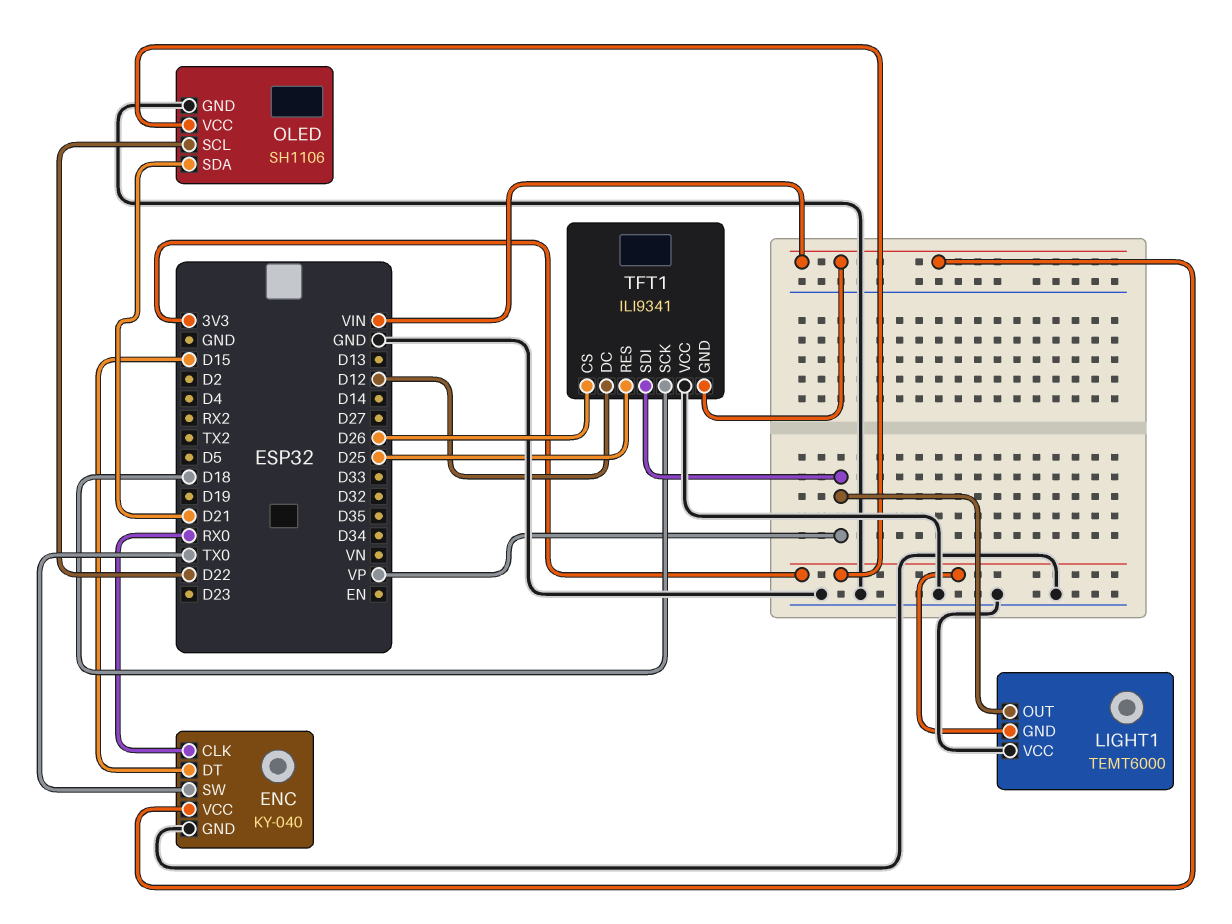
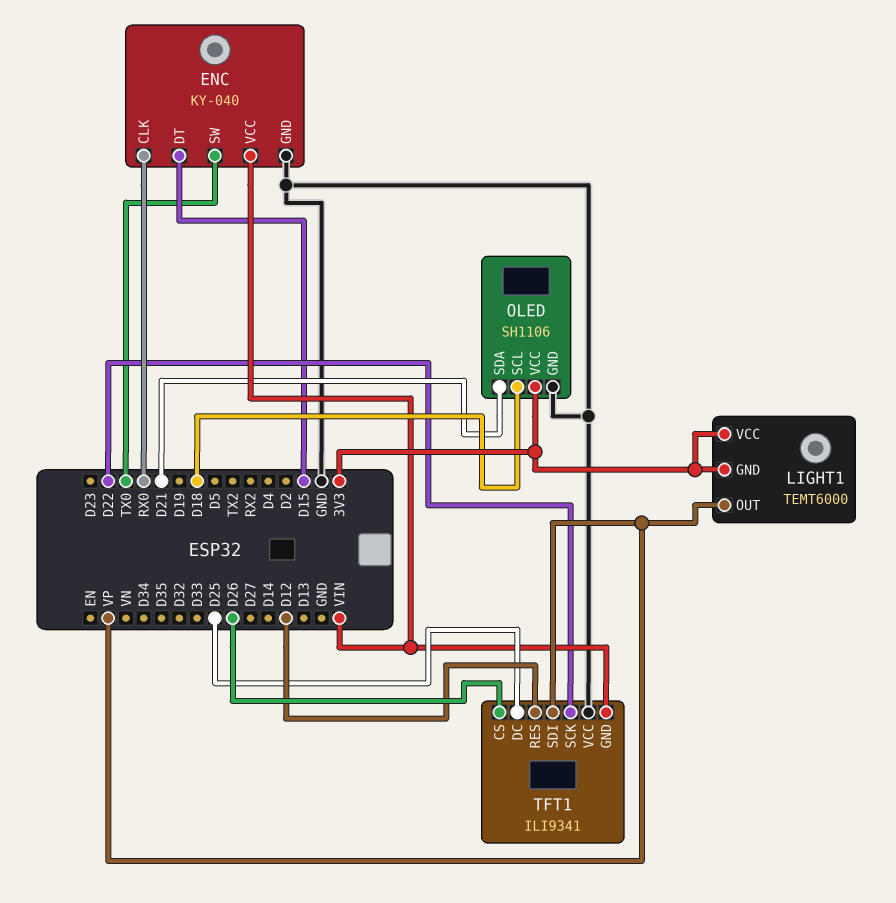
LIGHT1 pin VCC: GND -> 3V3
OLED pin SCL: D22 -> D18
TFT1 pin DC: D12 -> D25
TFT1 pin RES: D25 -> D12
TFT1 pin SCK: D18 -> D22

